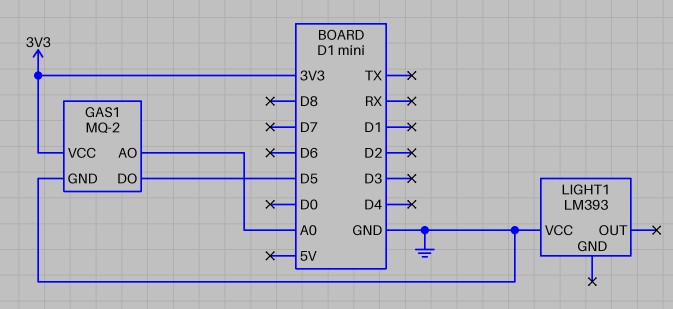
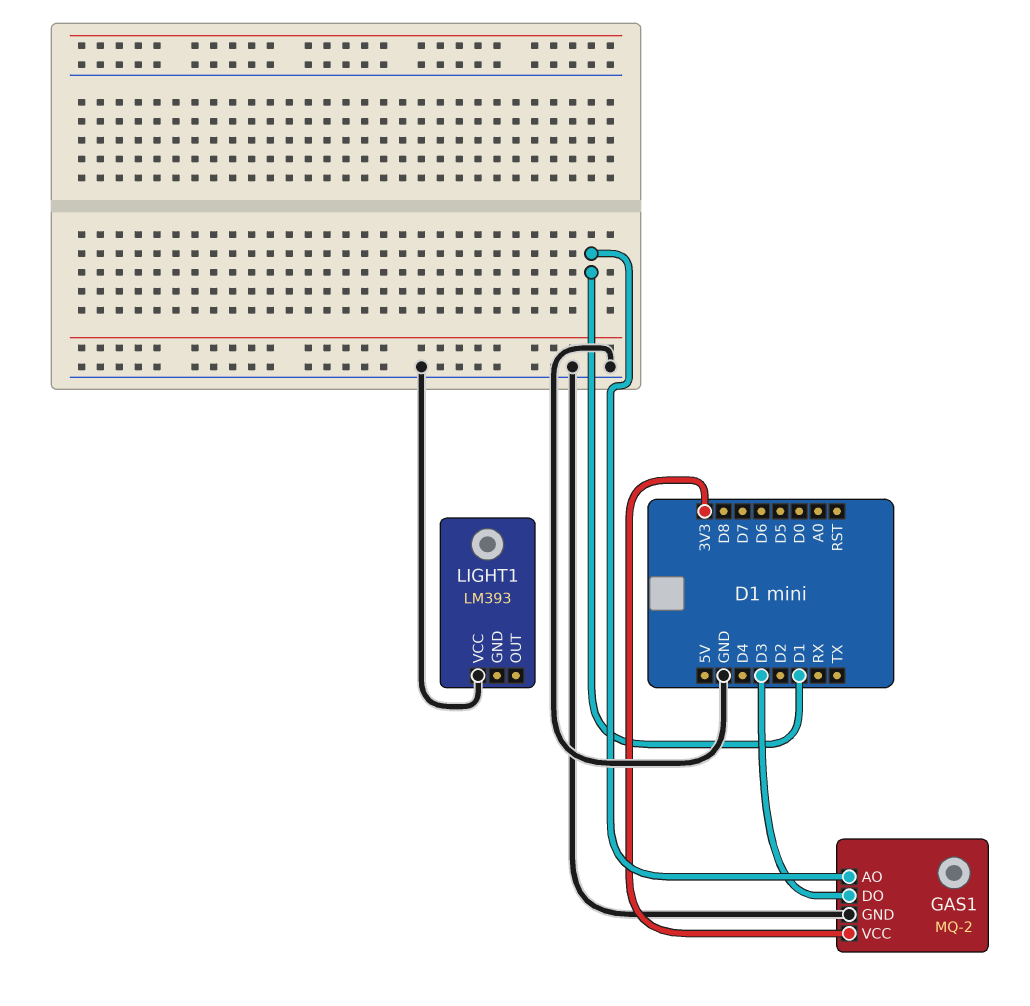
GAS1 pin AO: A0 -> D1
GAS1 pin DO: D5 -> D3

